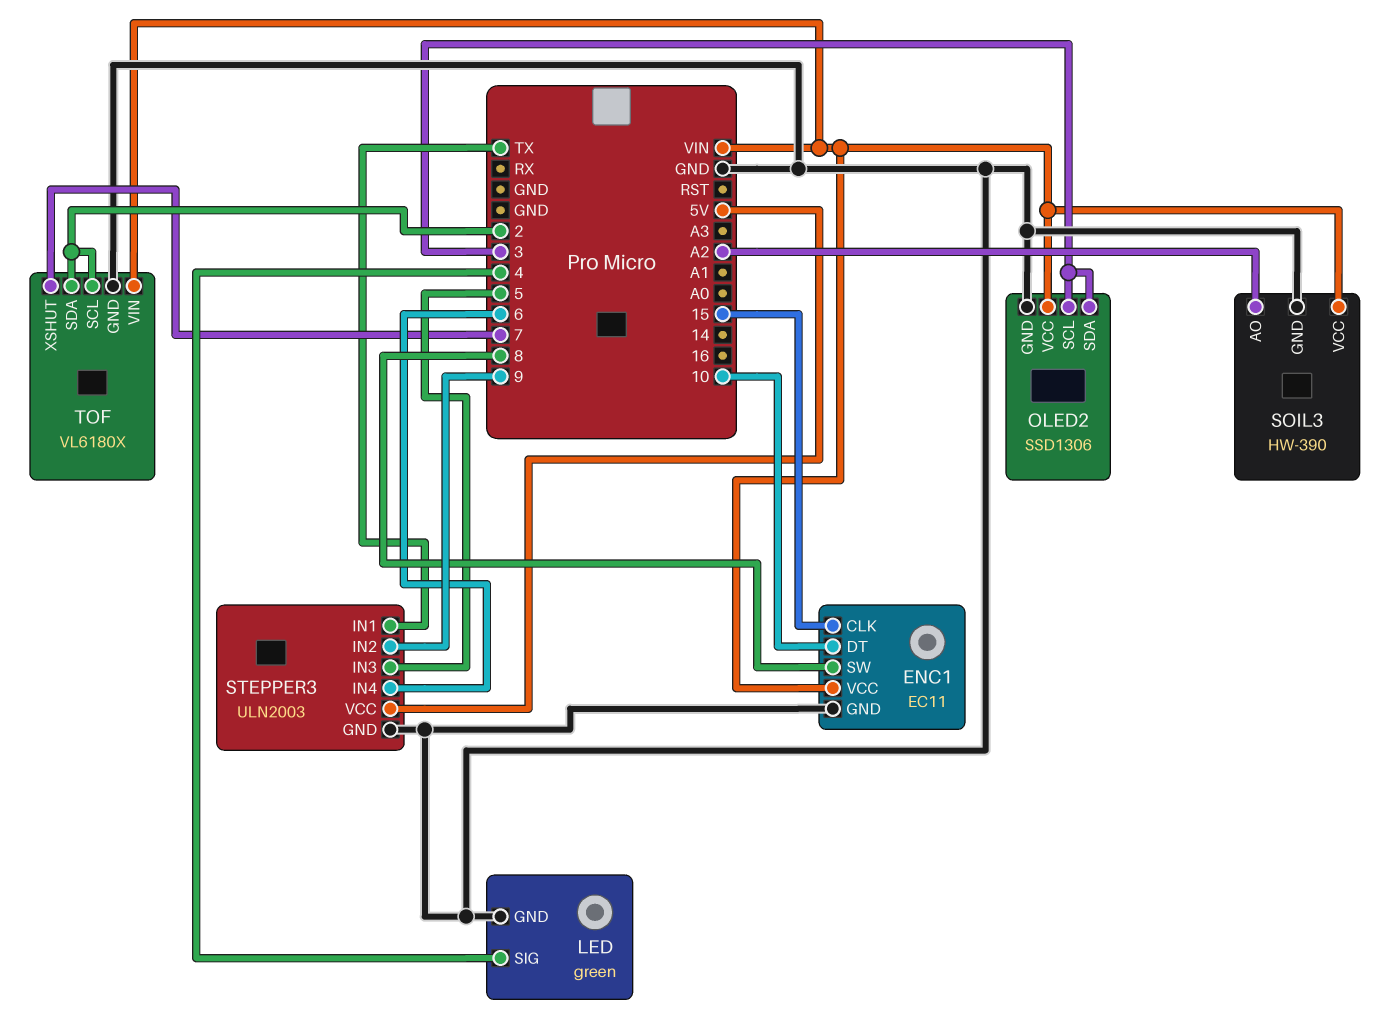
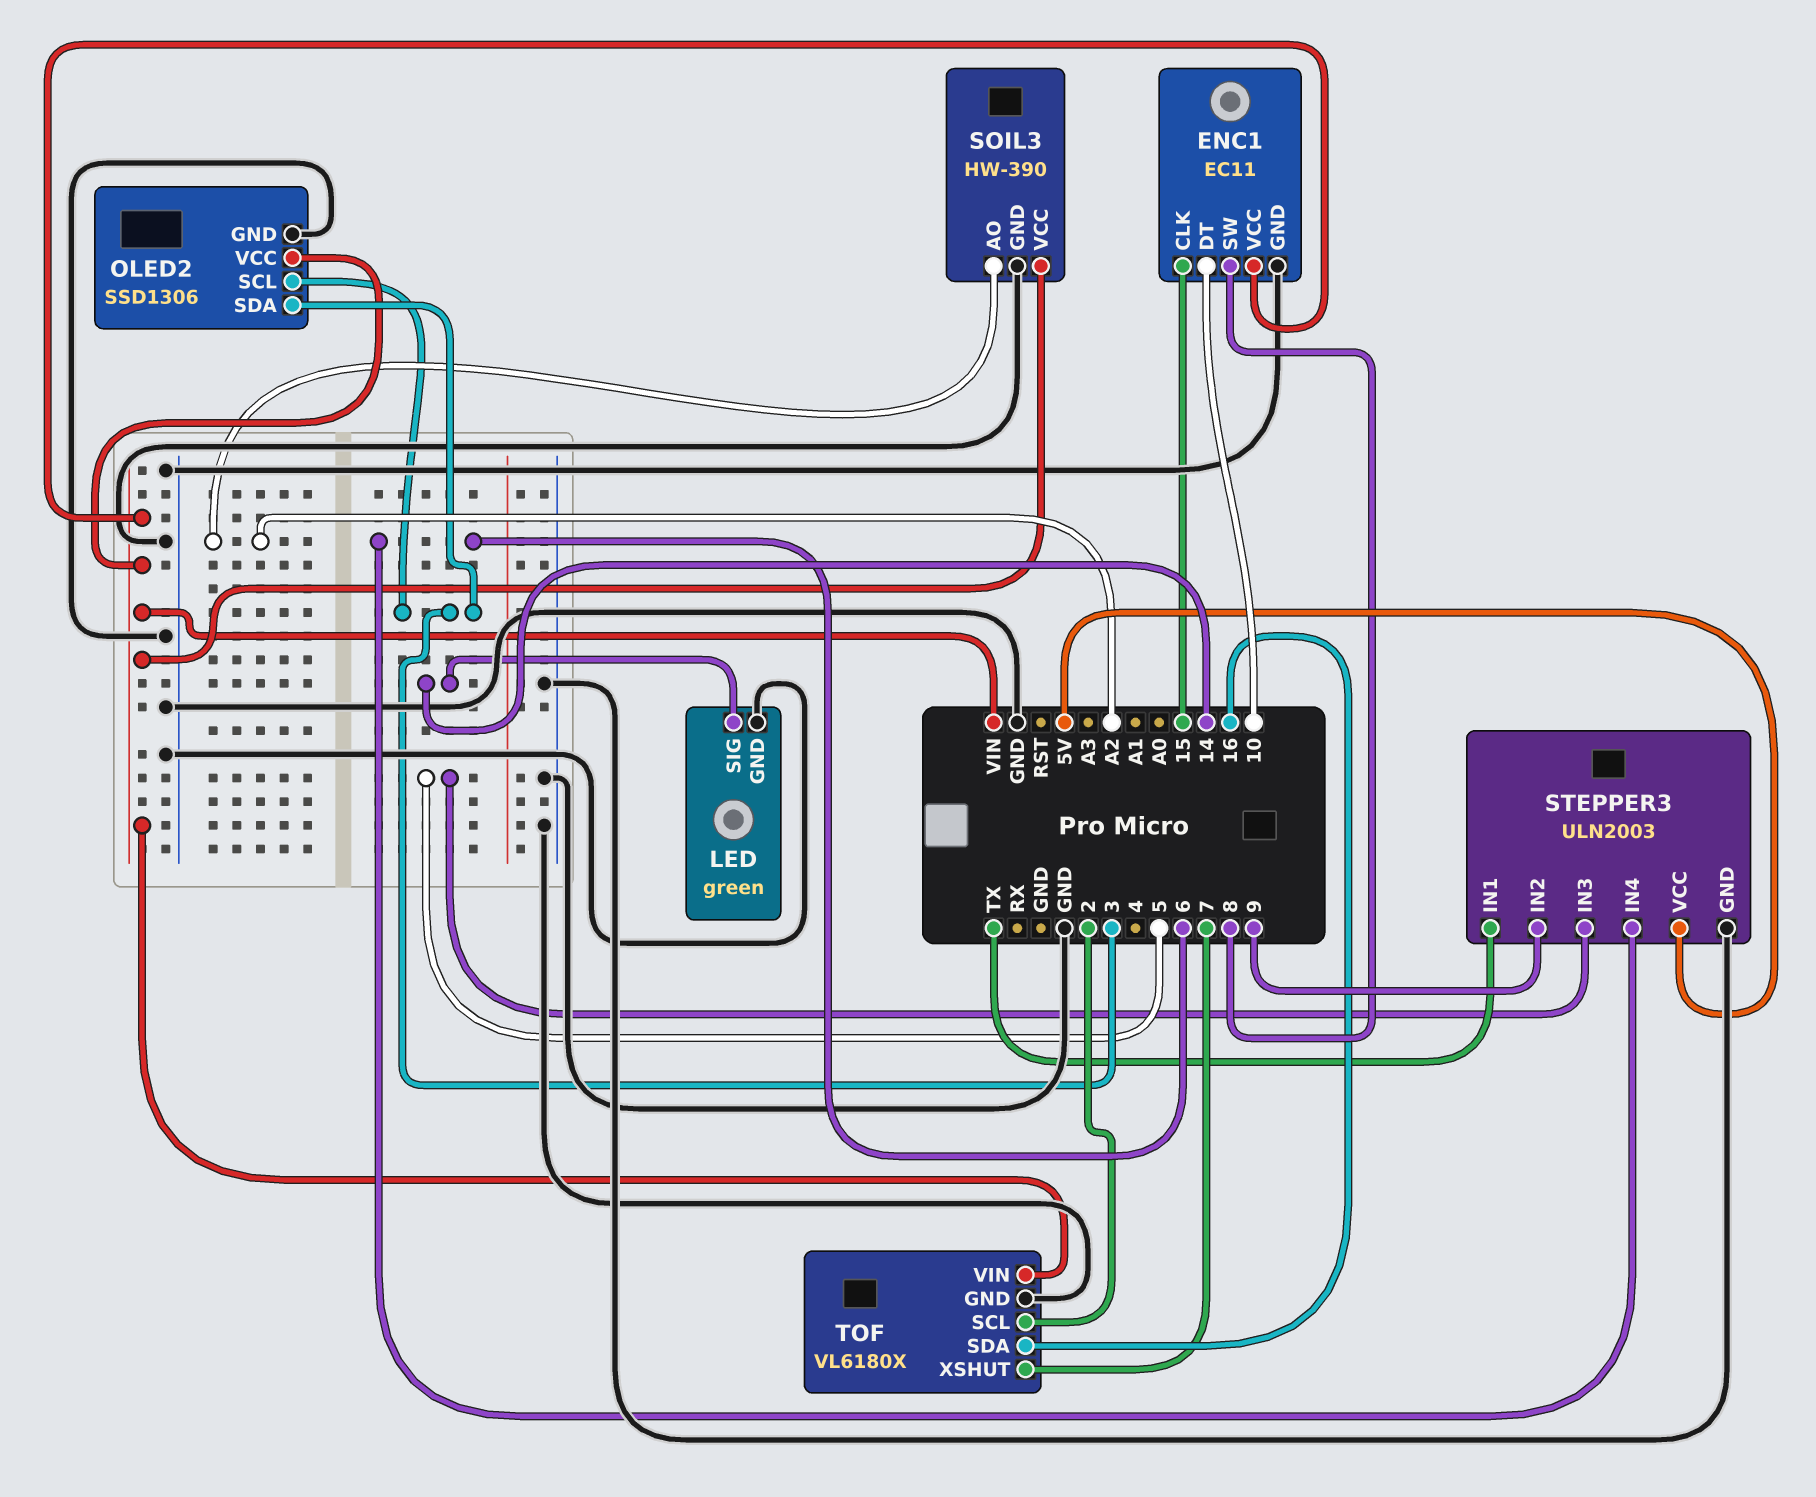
LED pin SIG: 4 -> 14
TOF pin SDA: 2 -> 16

